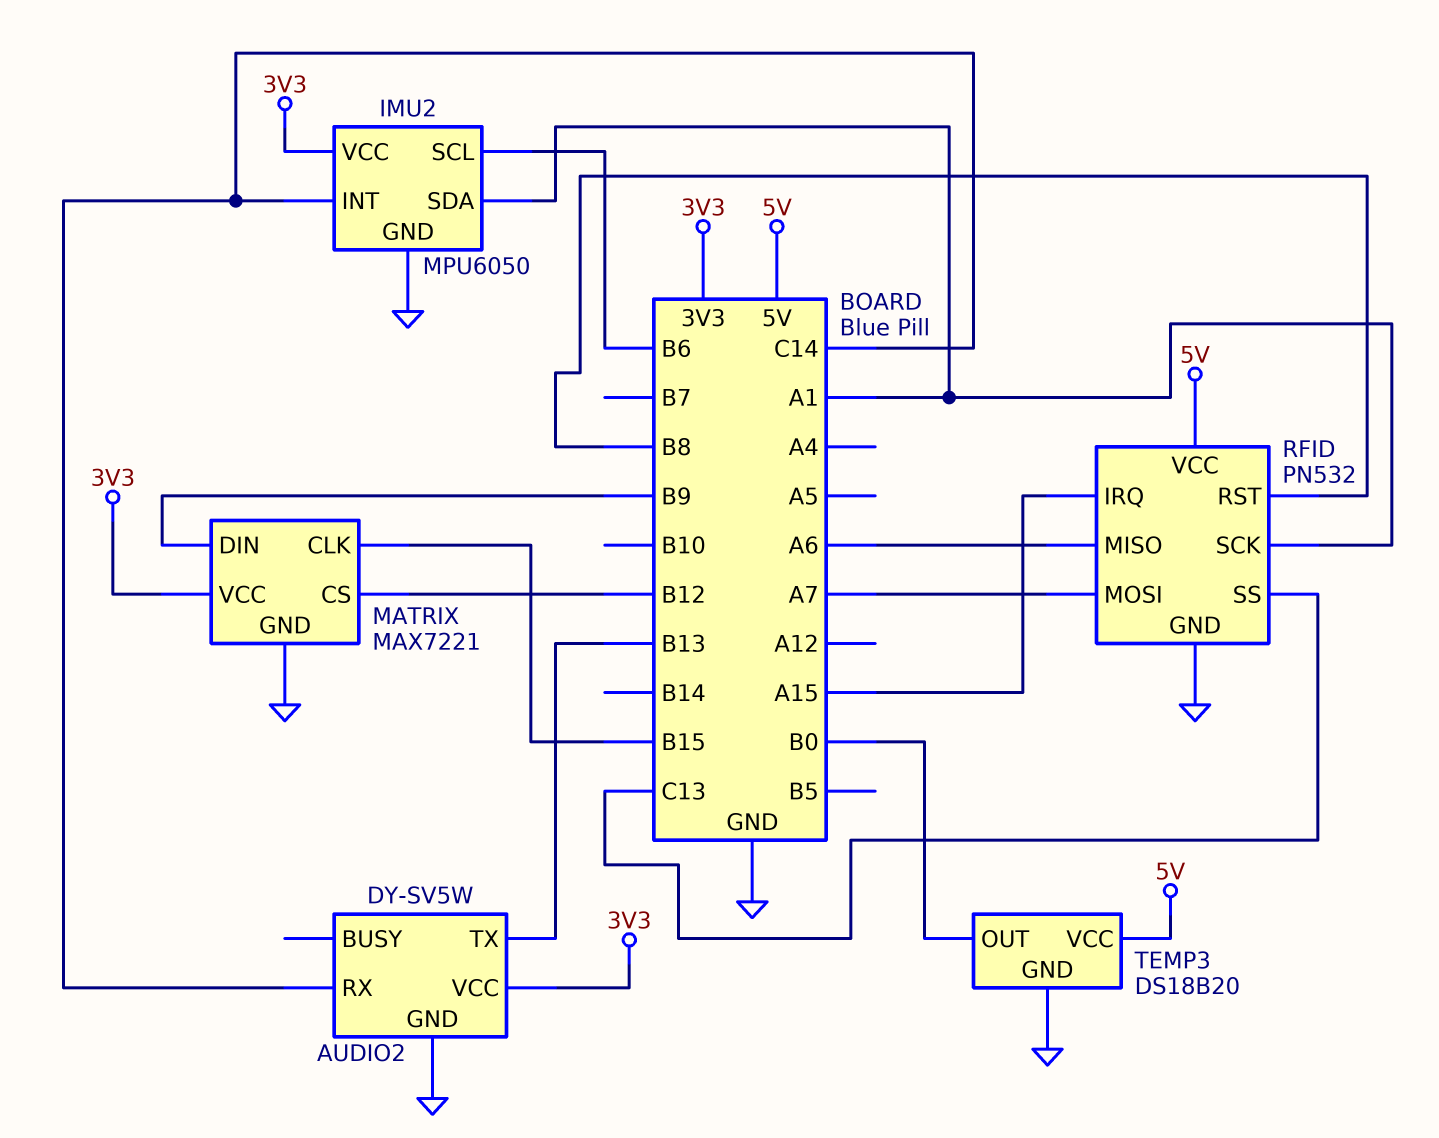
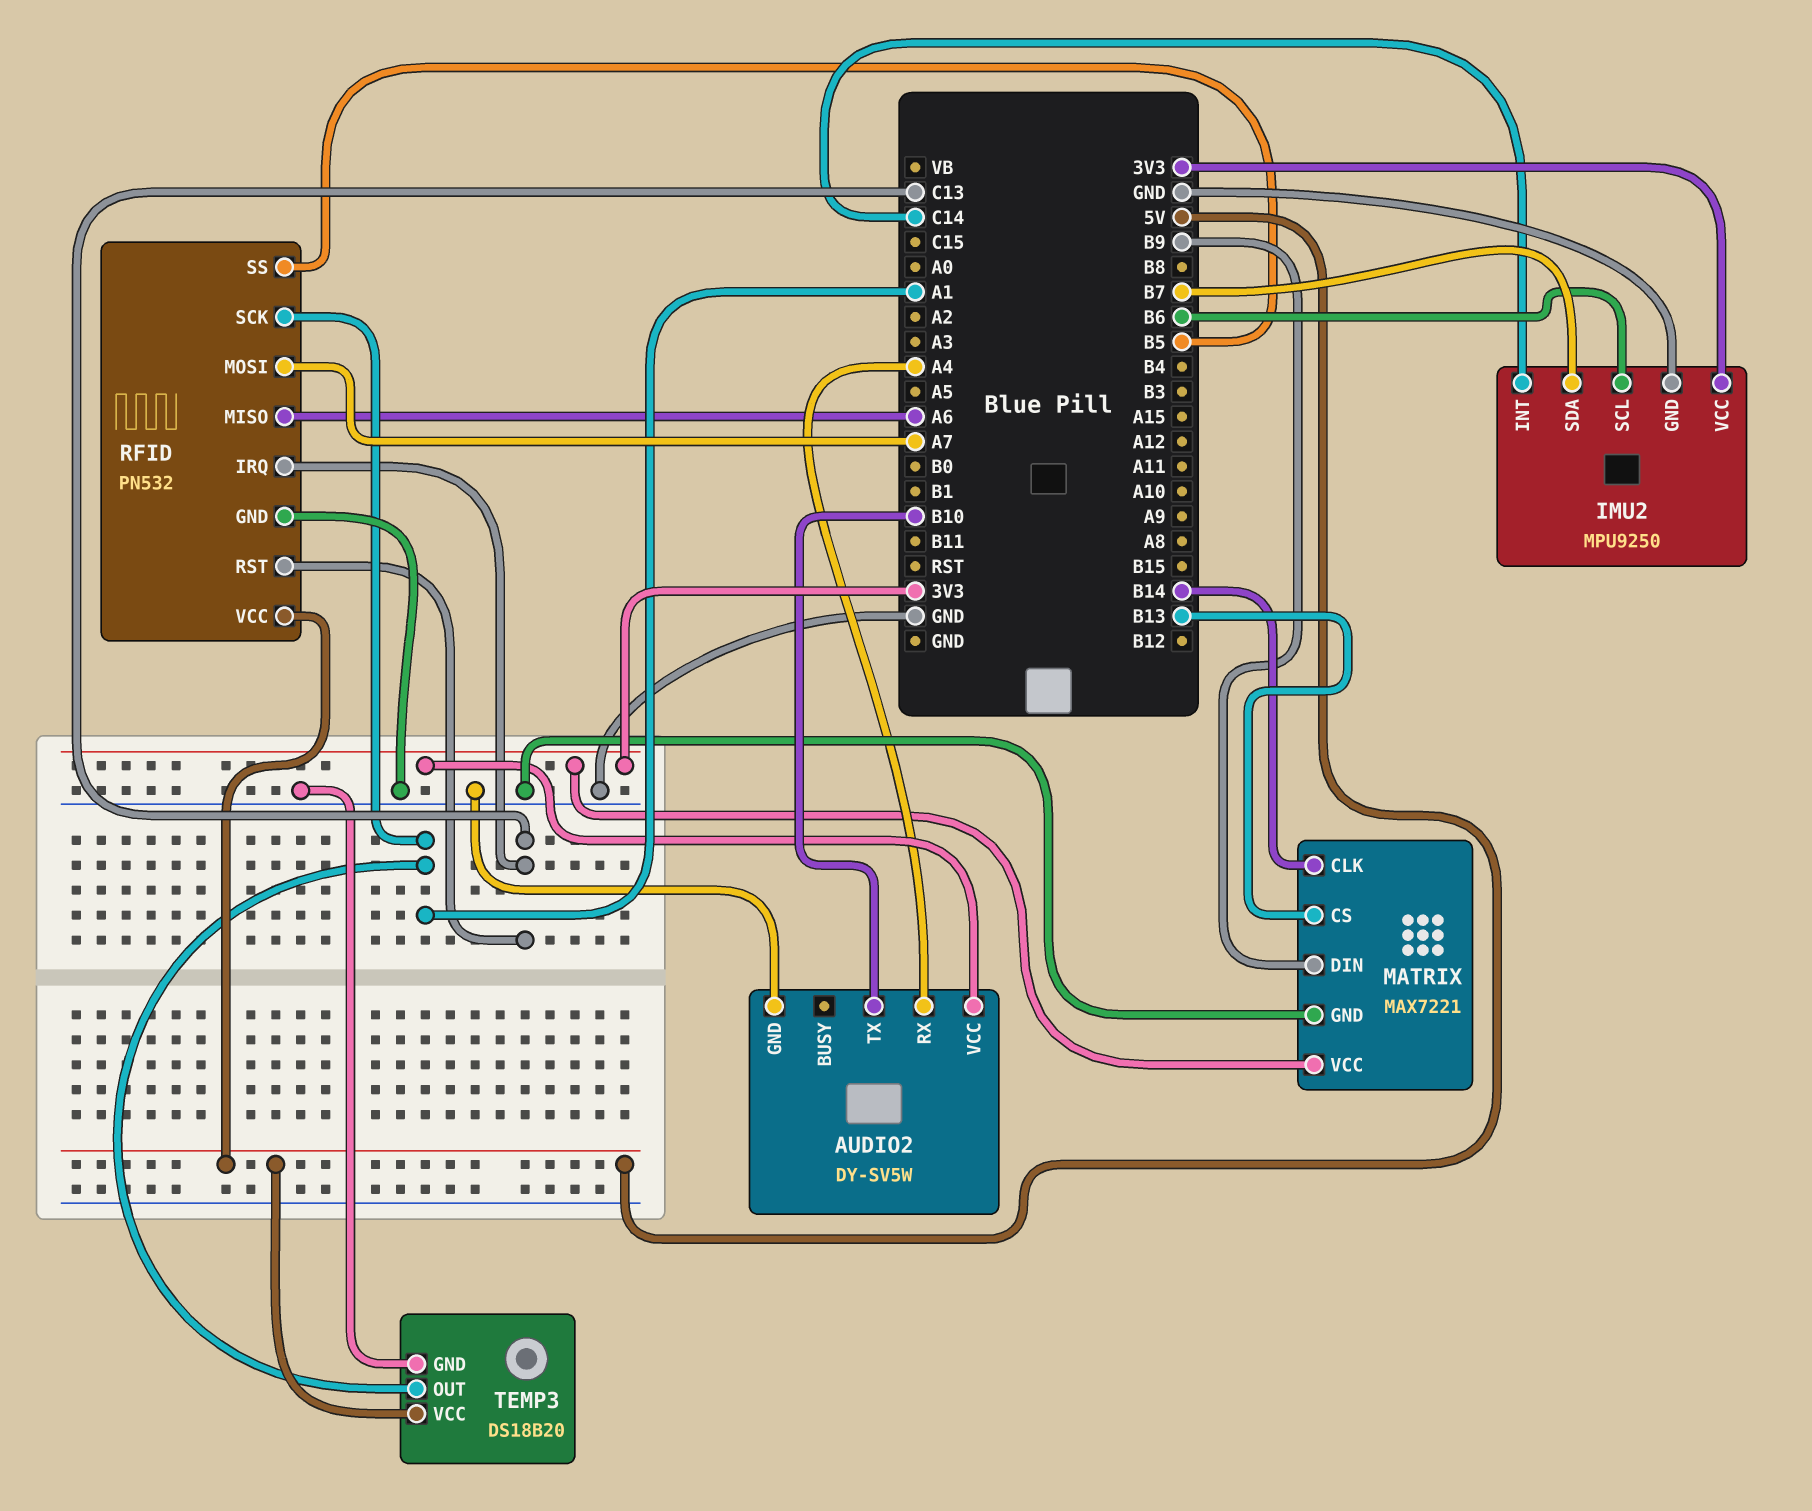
AUDIO2 pin RX: C14 -> A4
AUDIO2 pin TX: B13 -> B10
IMU2: MPU6050 -> MPU9250
IMU2 pin SDA: A1 -> B7
MATRIX pin CLK: B15 -> B14
MATRIX pin CS: B12 -> B13
RFID pin IRQ: A15 -> C13
RFID pin RST: B8 -> C13
RFID pin SS: C13 -> B5
TEMP3 pin OUT: B0 -> A1

